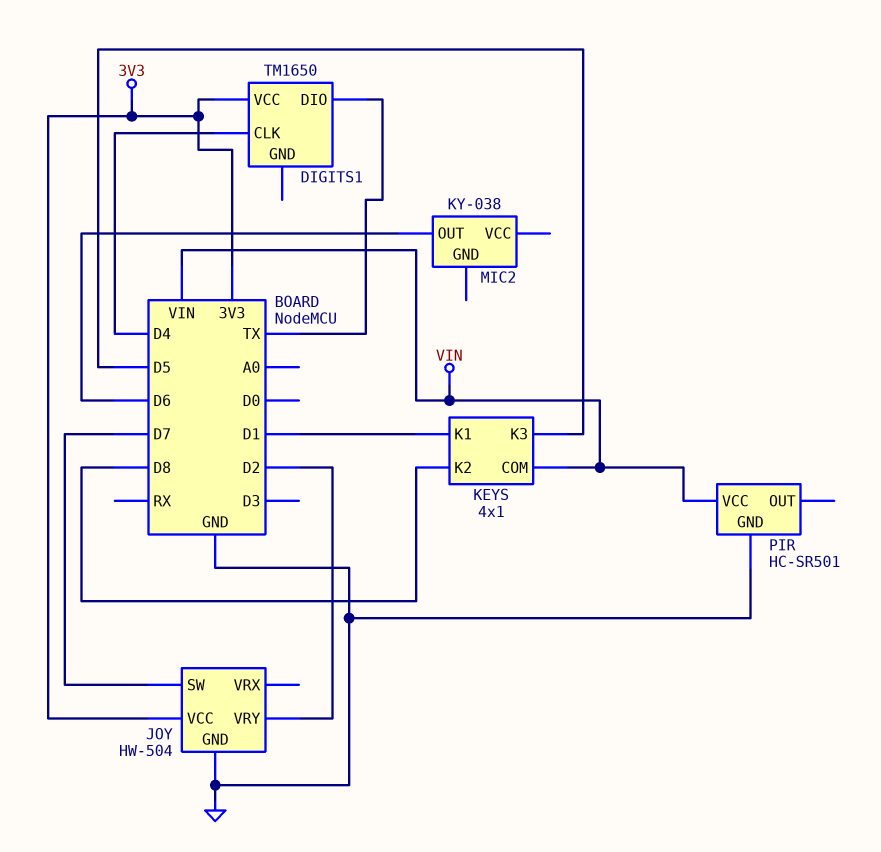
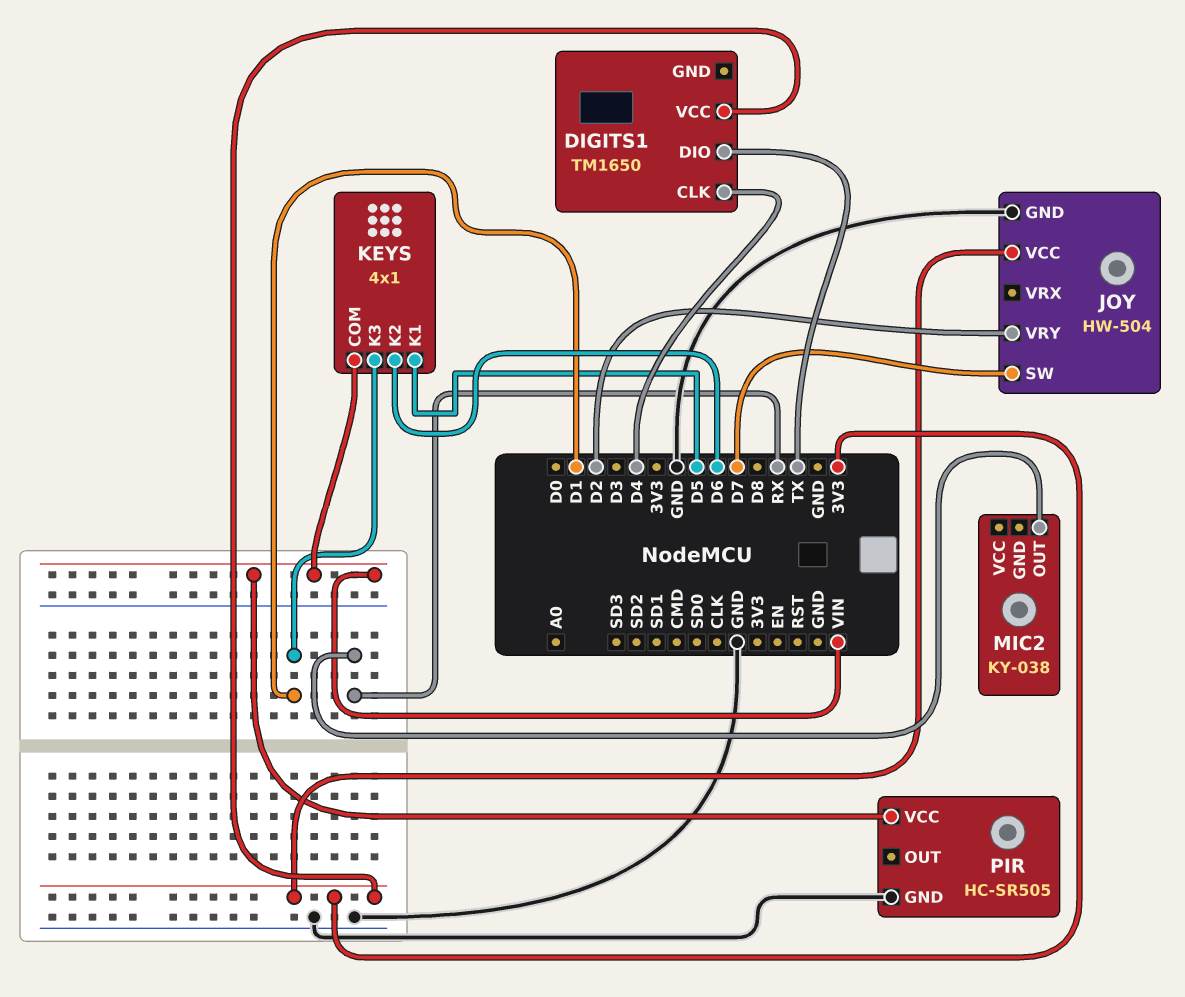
KEYS pin K1: D1 -> D5
KEYS pin K2: D8 -> D6
KEYS pin K3: D5 -> D1
MIC2 pin OUT: D6 -> RX
PIR: HC-SR501 -> HC-SR505

